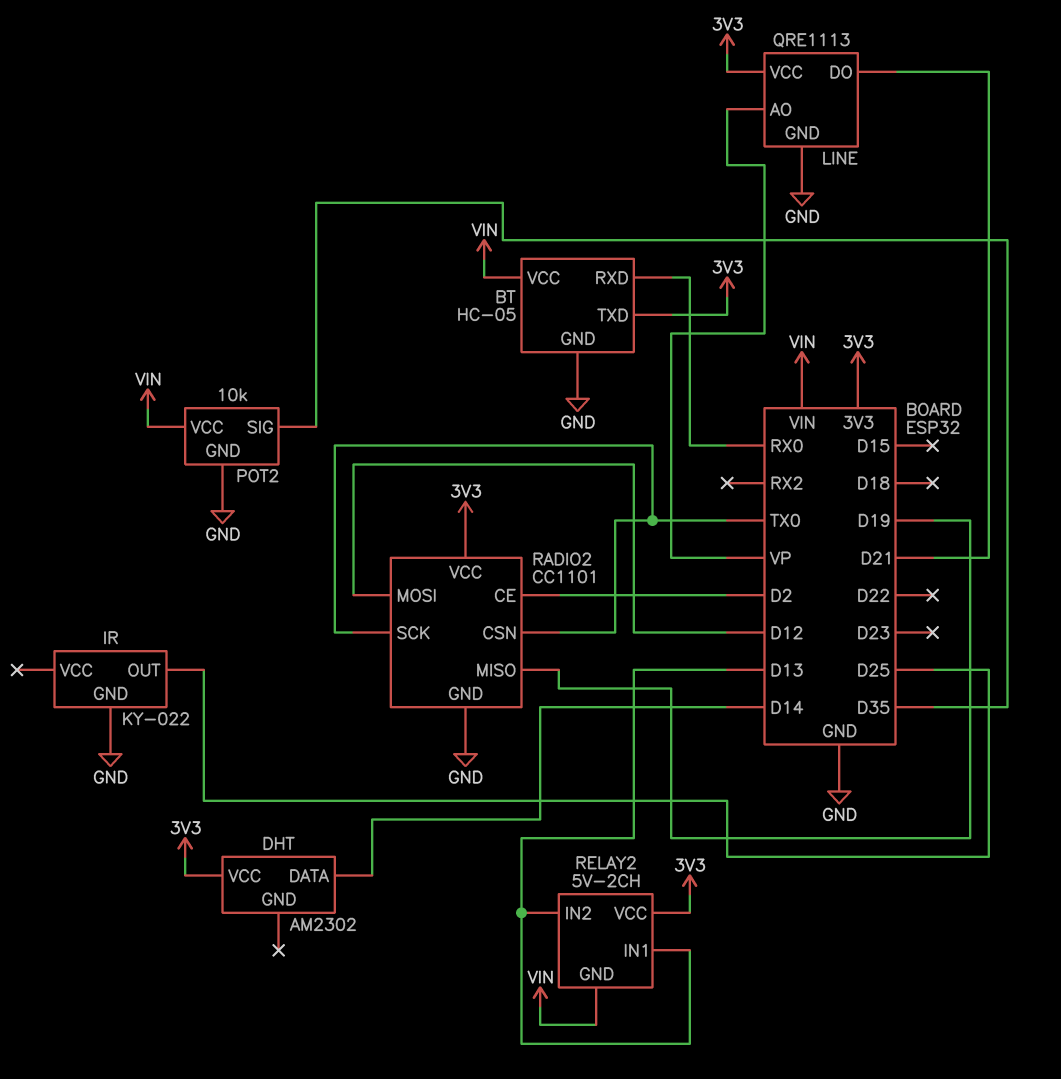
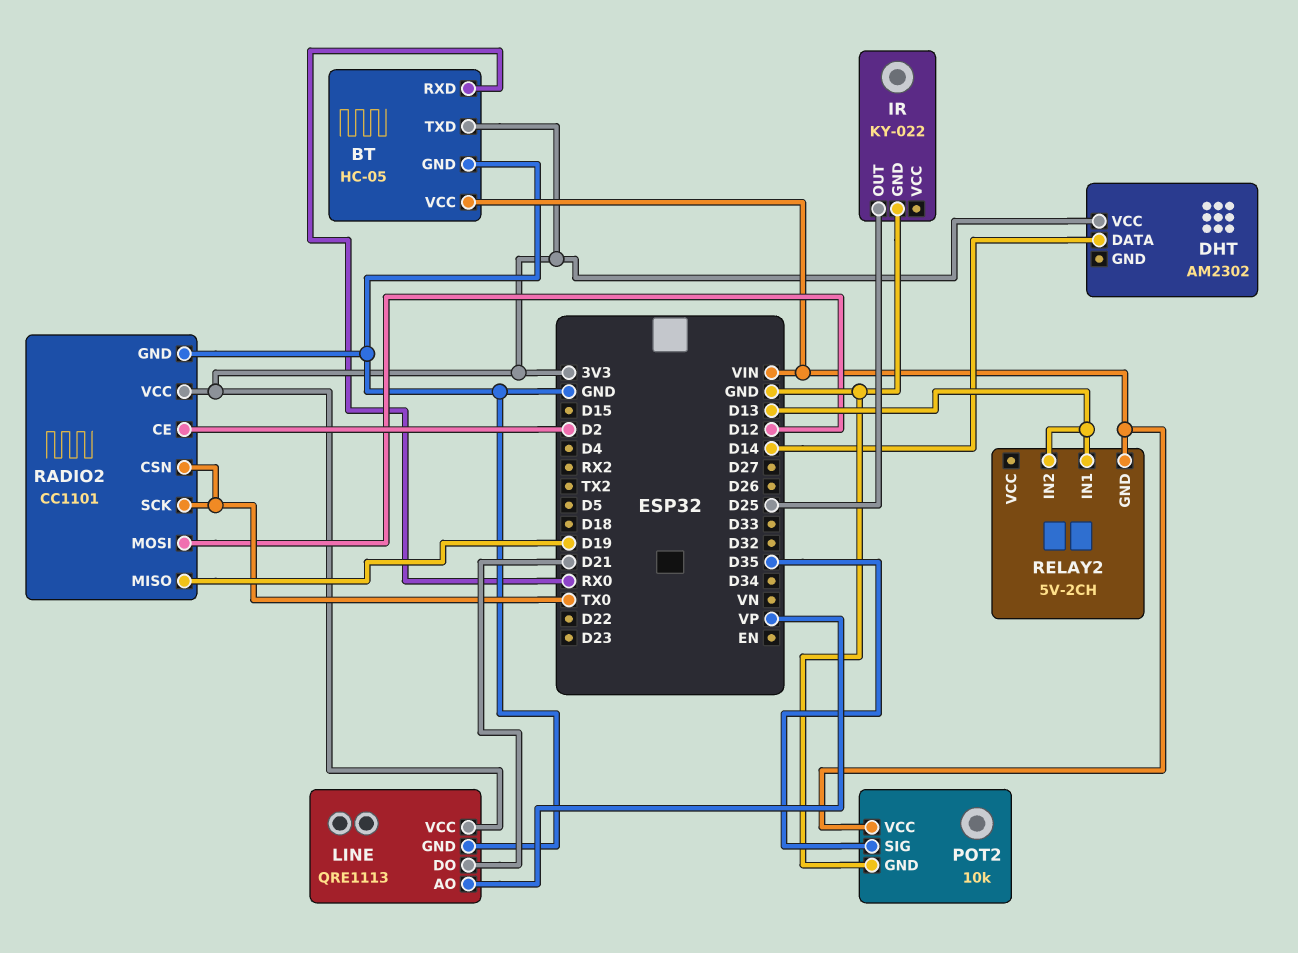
RELAY2 pin VCC: 3V3 -> none

